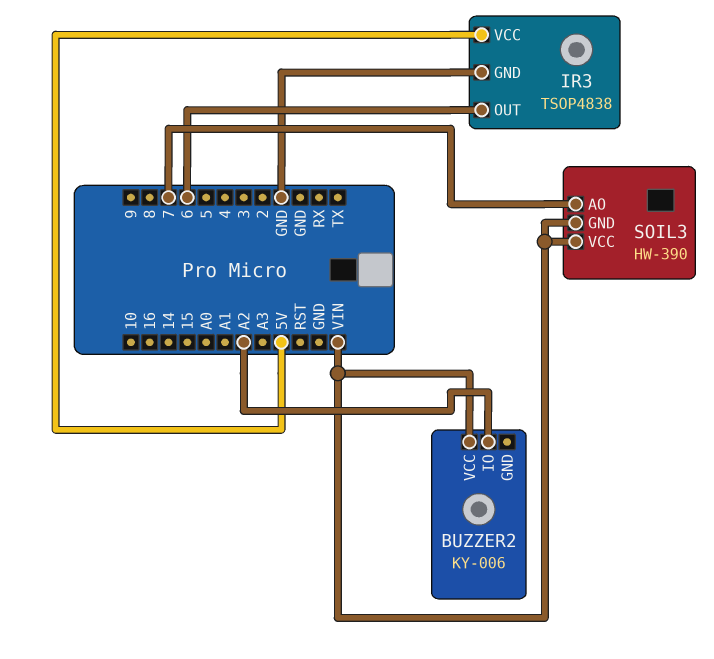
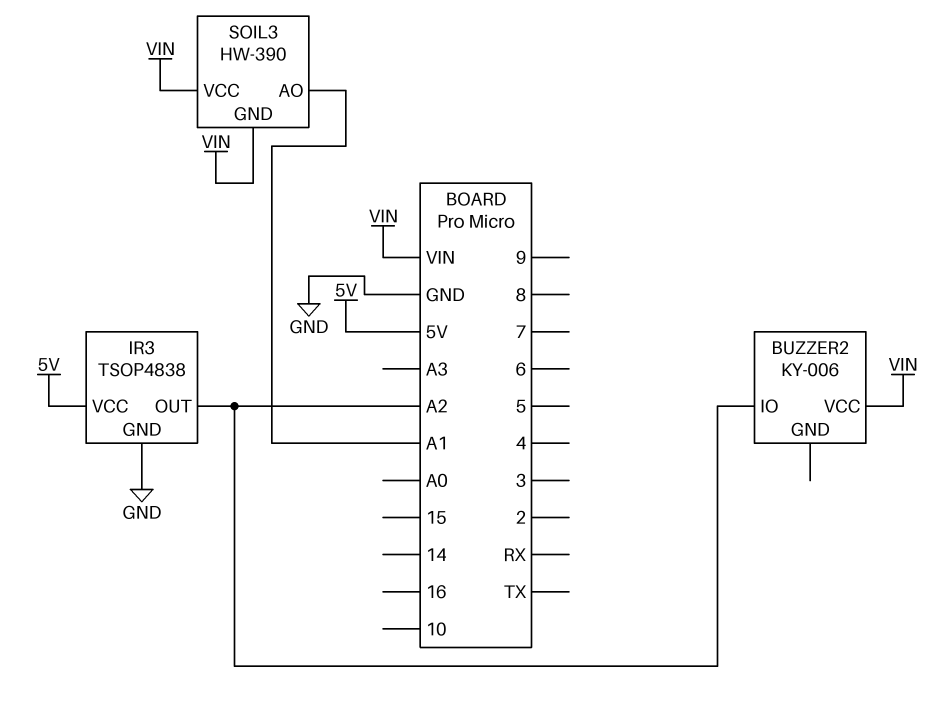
IR3 pin OUT: 6 -> A2
SOIL3 pin AO: 7 -> A1

